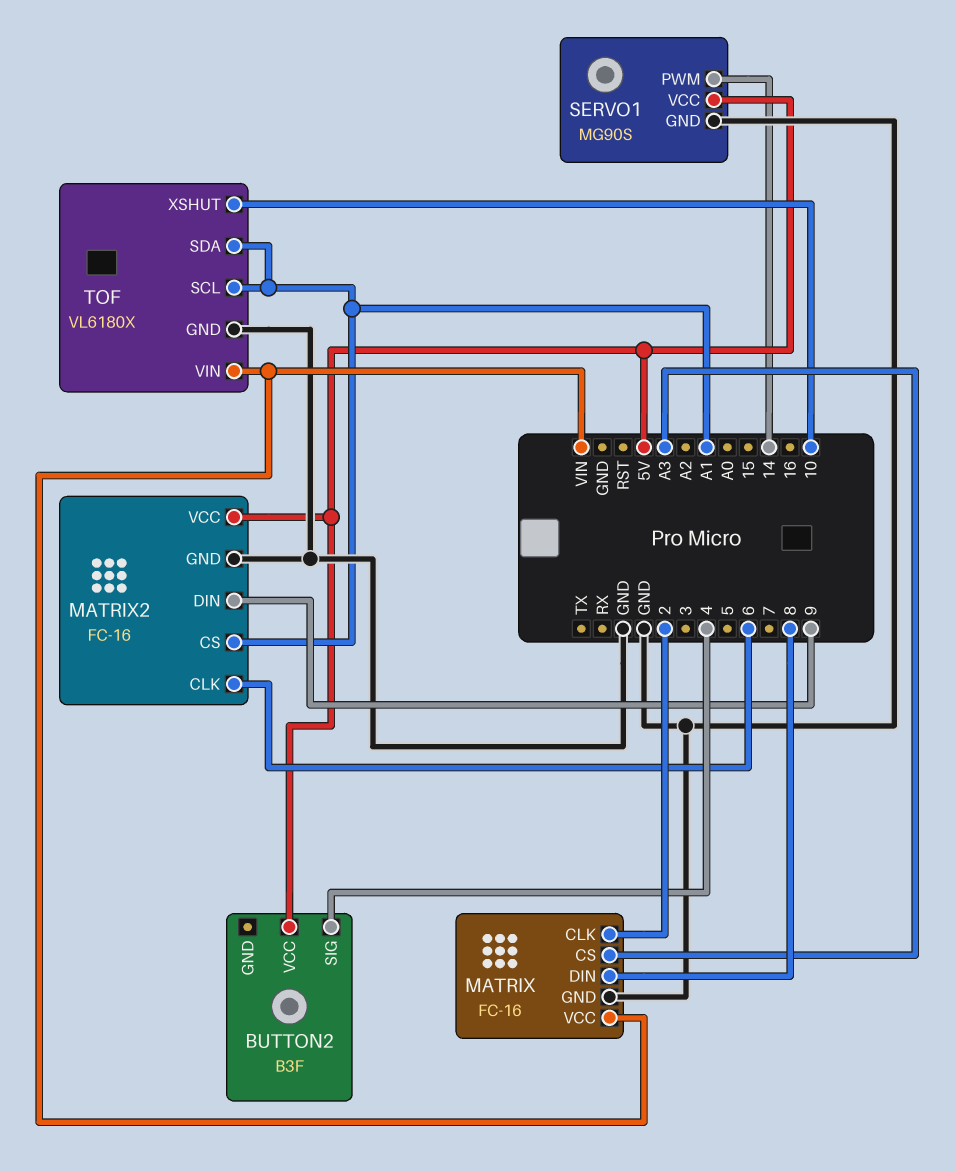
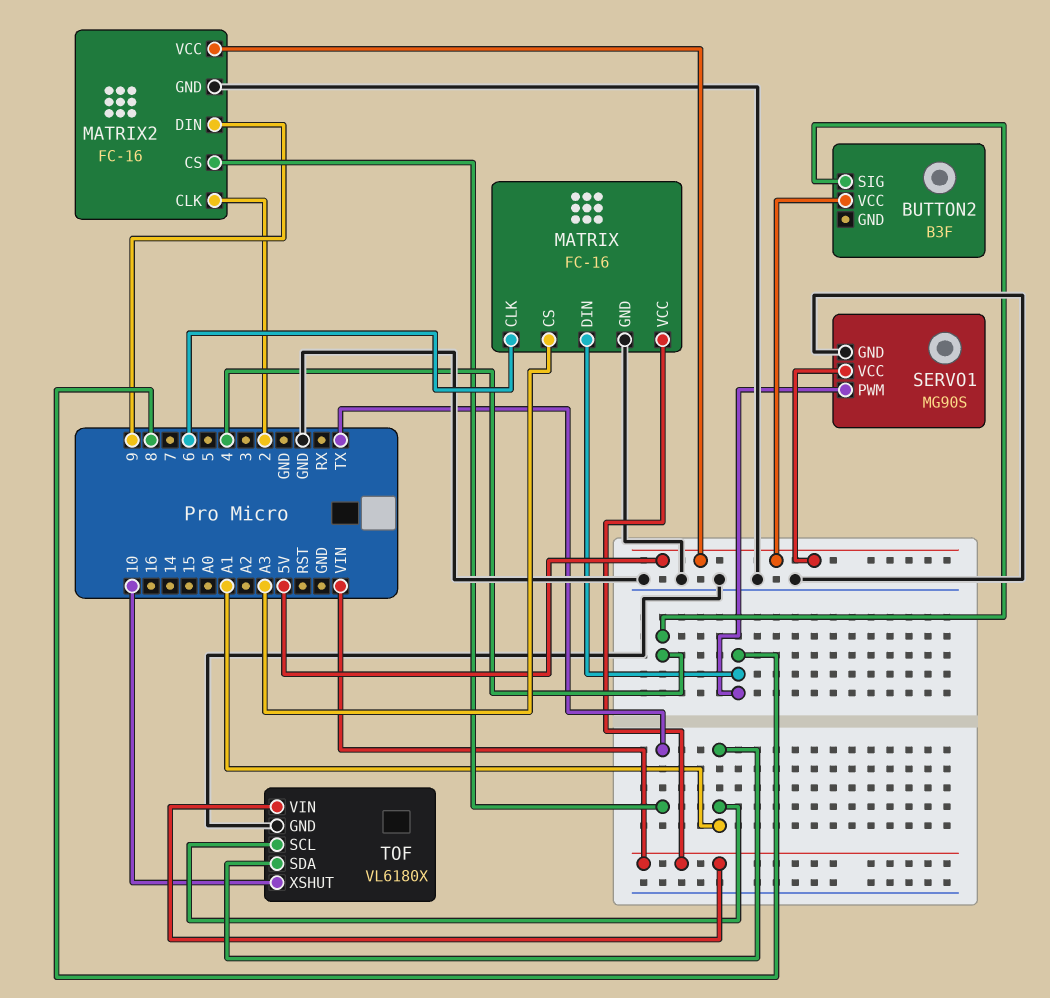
MATRIX pin CLK: 2 -> 6
MATRIX2 pin CLK: 6 -> 2
MATRIX2 pin CS: A1 -> TX
SERVO1 pin PWM: 14 -> 8

